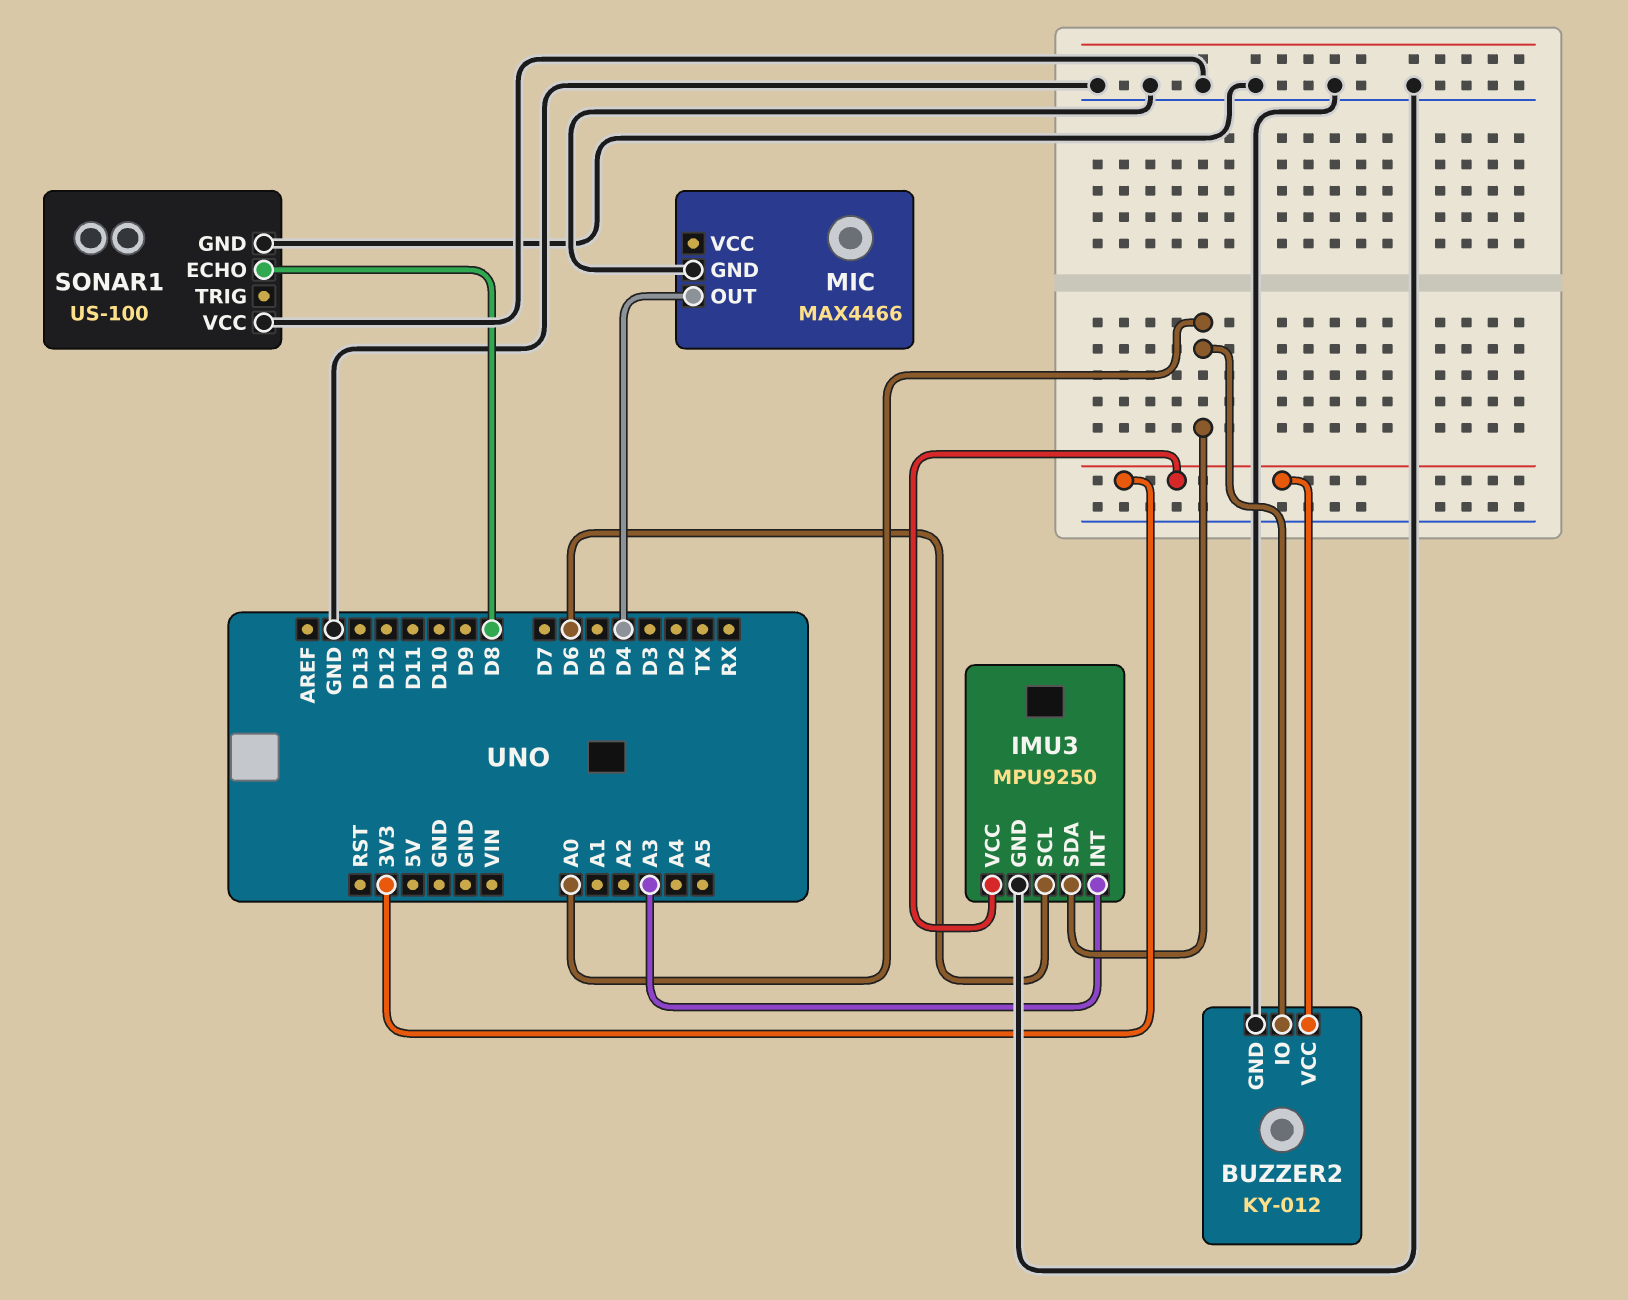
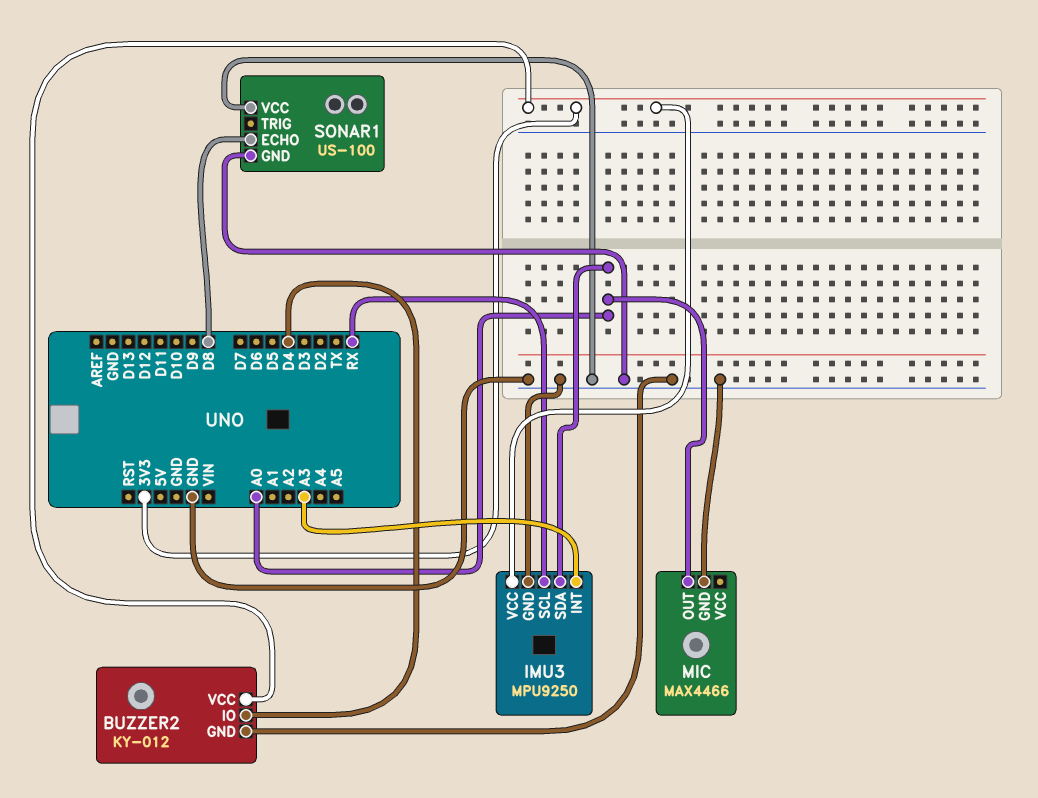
BUZZER2 pin IO: A0 -> D4
IMU3 pin SCL: D6 -> RX
MIC pin OUT: D4 -> A0

